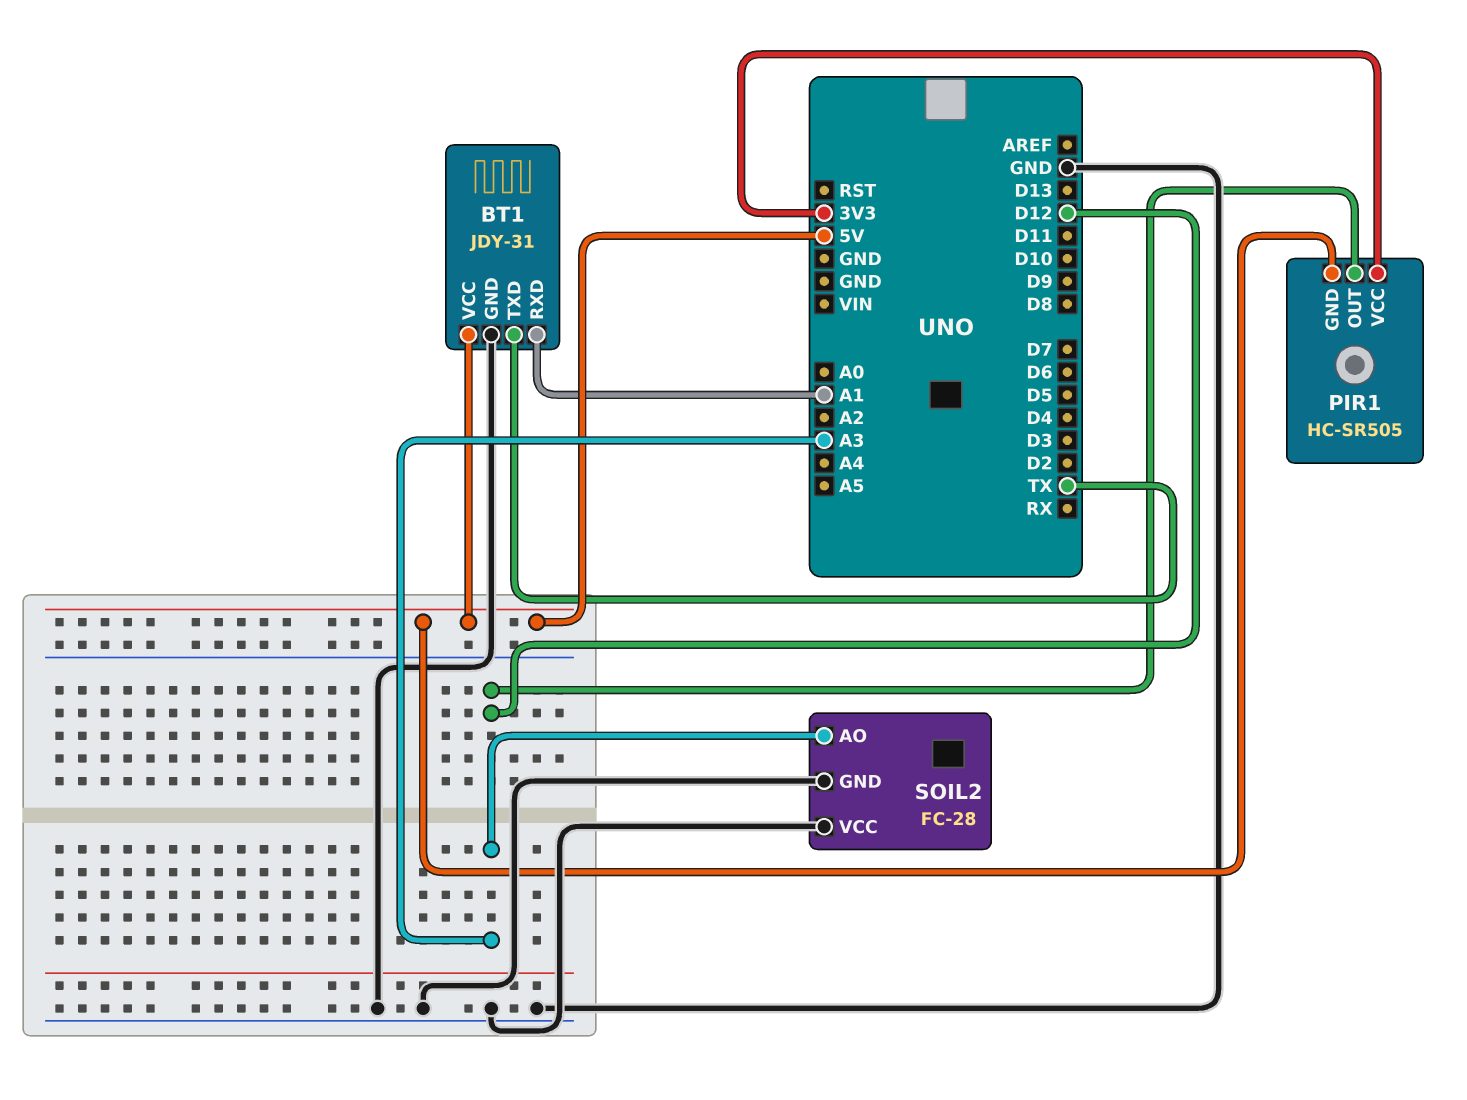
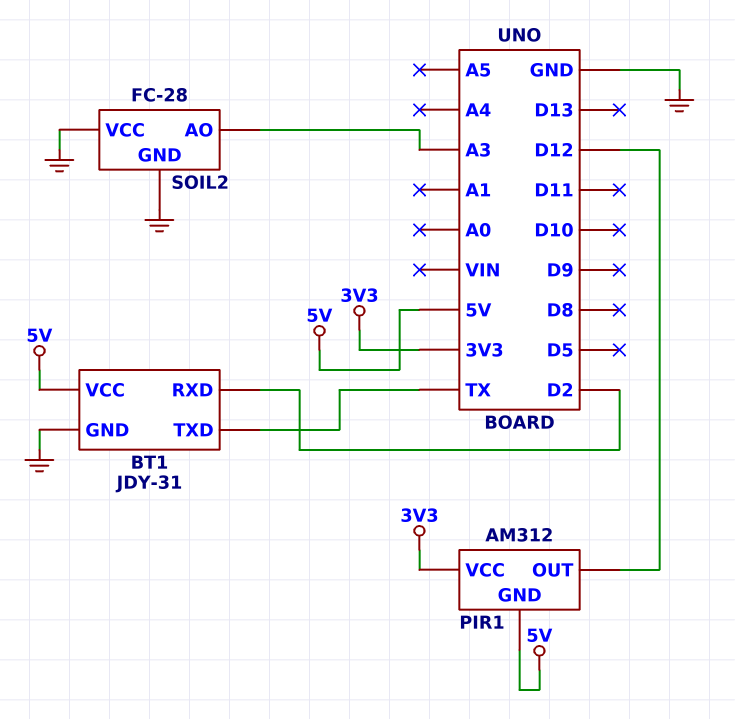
BT1 pin RXD: A1 -> D2
PIR1: HC-SR505 -> AM312

